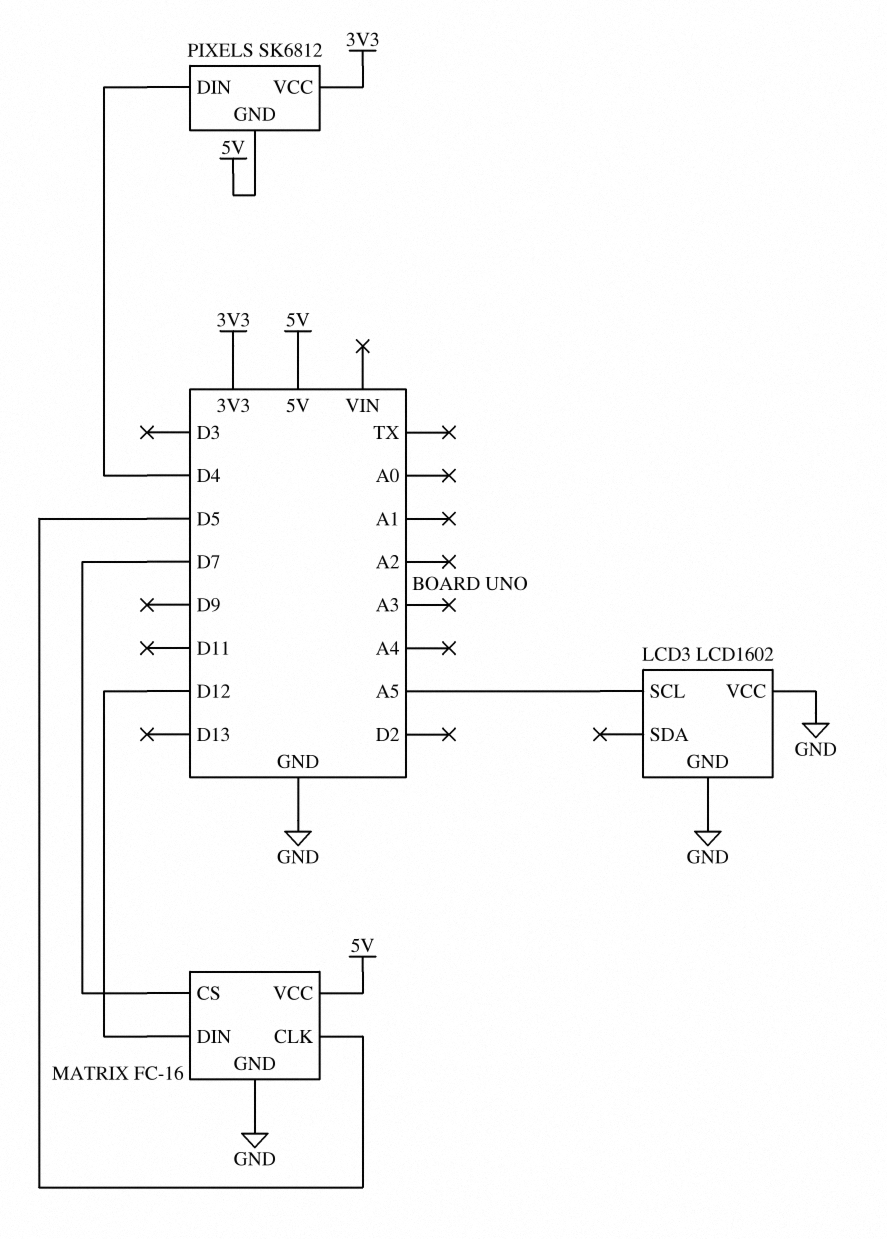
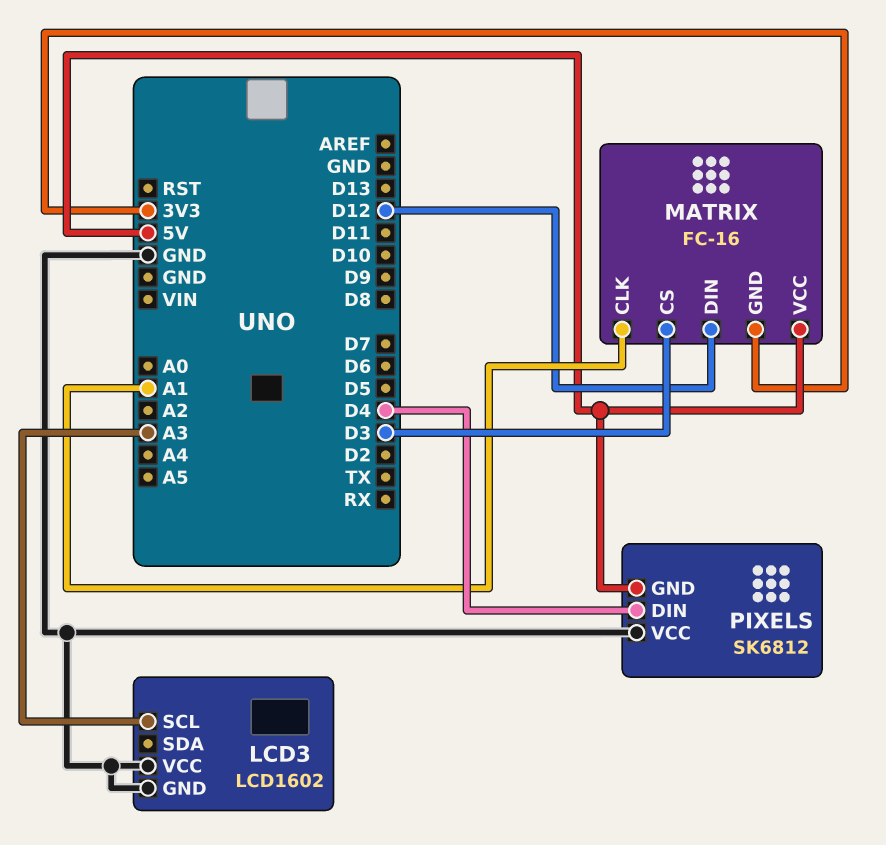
LCD3 pin SCL: A5 -> A3
MATRIX pin CLK: D5 -> A1
MATRIX pin CS: D7 -> D3
MATRIX pin GND: GND -> 3V3
PIXELS pin VCC: 3V3 -> GND

